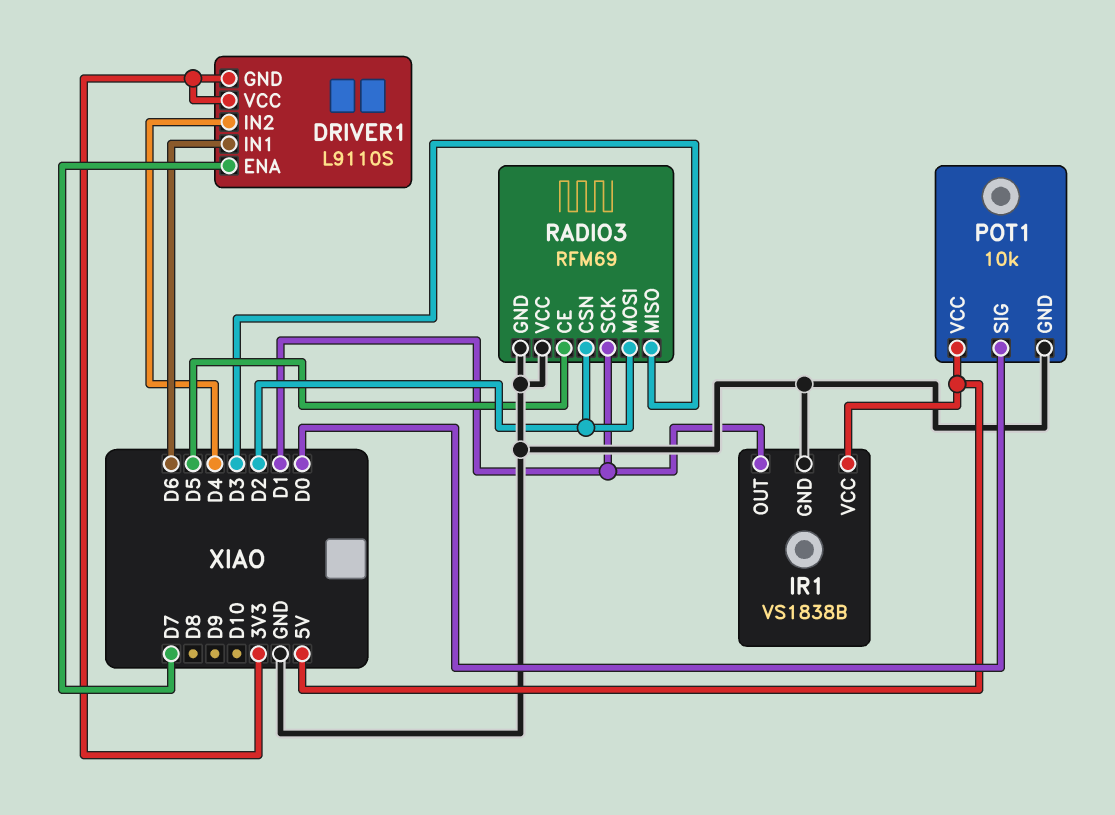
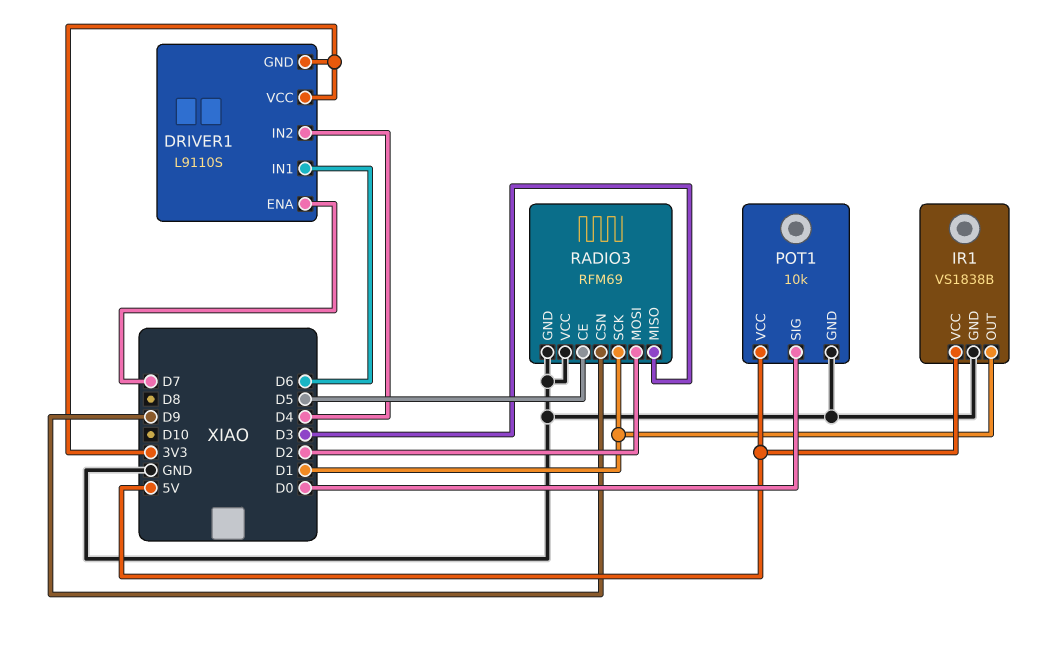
RADIO3 pin CSN: D2 -> D9

